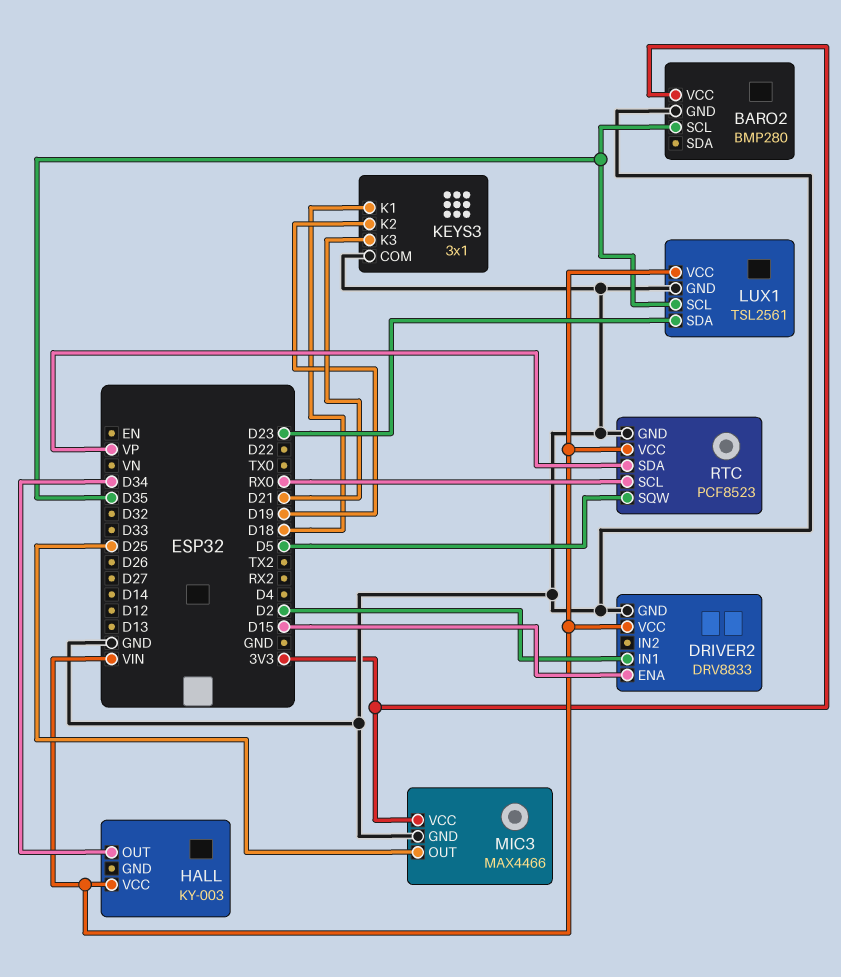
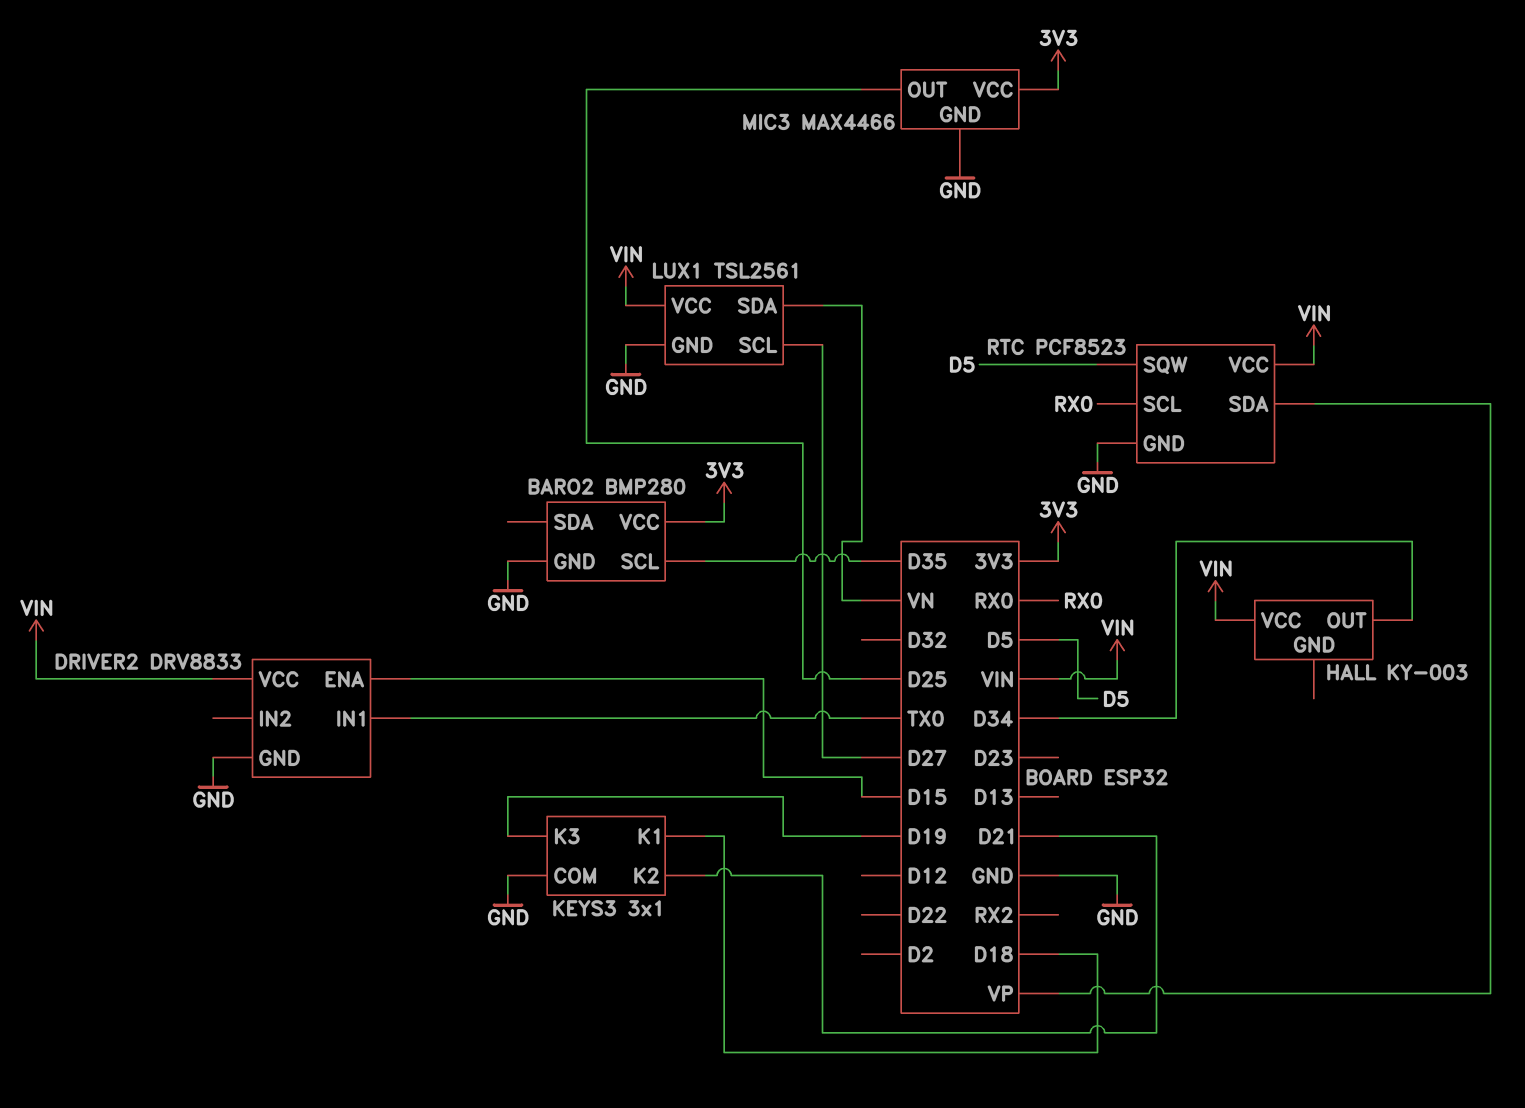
DRIVER2 pin IN1: D2 -> TX0
KEYS3 pin K2: D19 -> D21
KEYS3 pin K3: D21 -> D19
LUX1 pin SCL: D35 -> D27
LUX1 pin SDA: D23 -> VN

